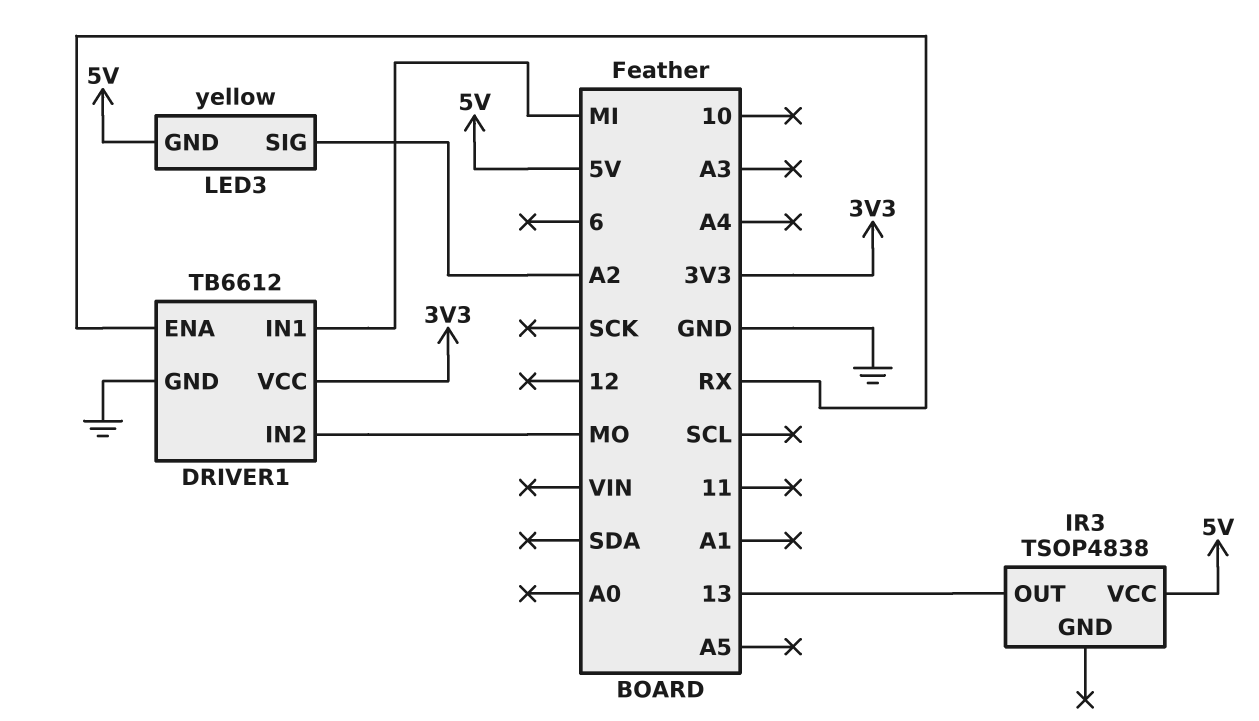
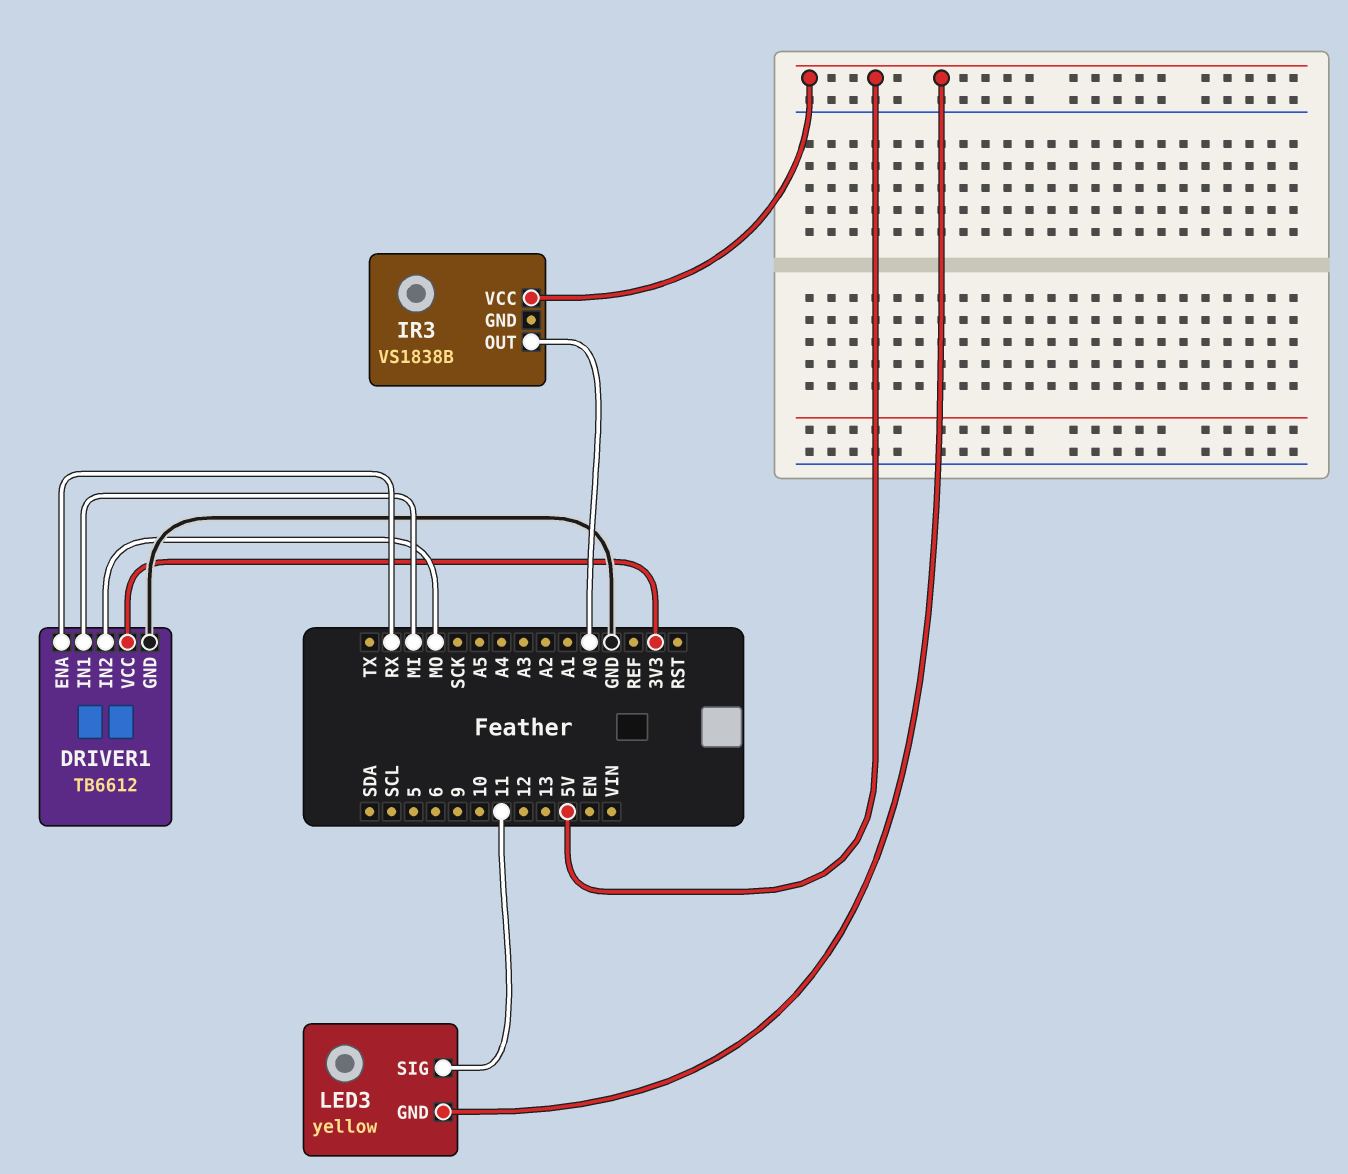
IR3: TSOP4838 -> VS1838B
IR3 pin OUT: 13 -> A0
LED3 pin SIG: A2 -> 11

